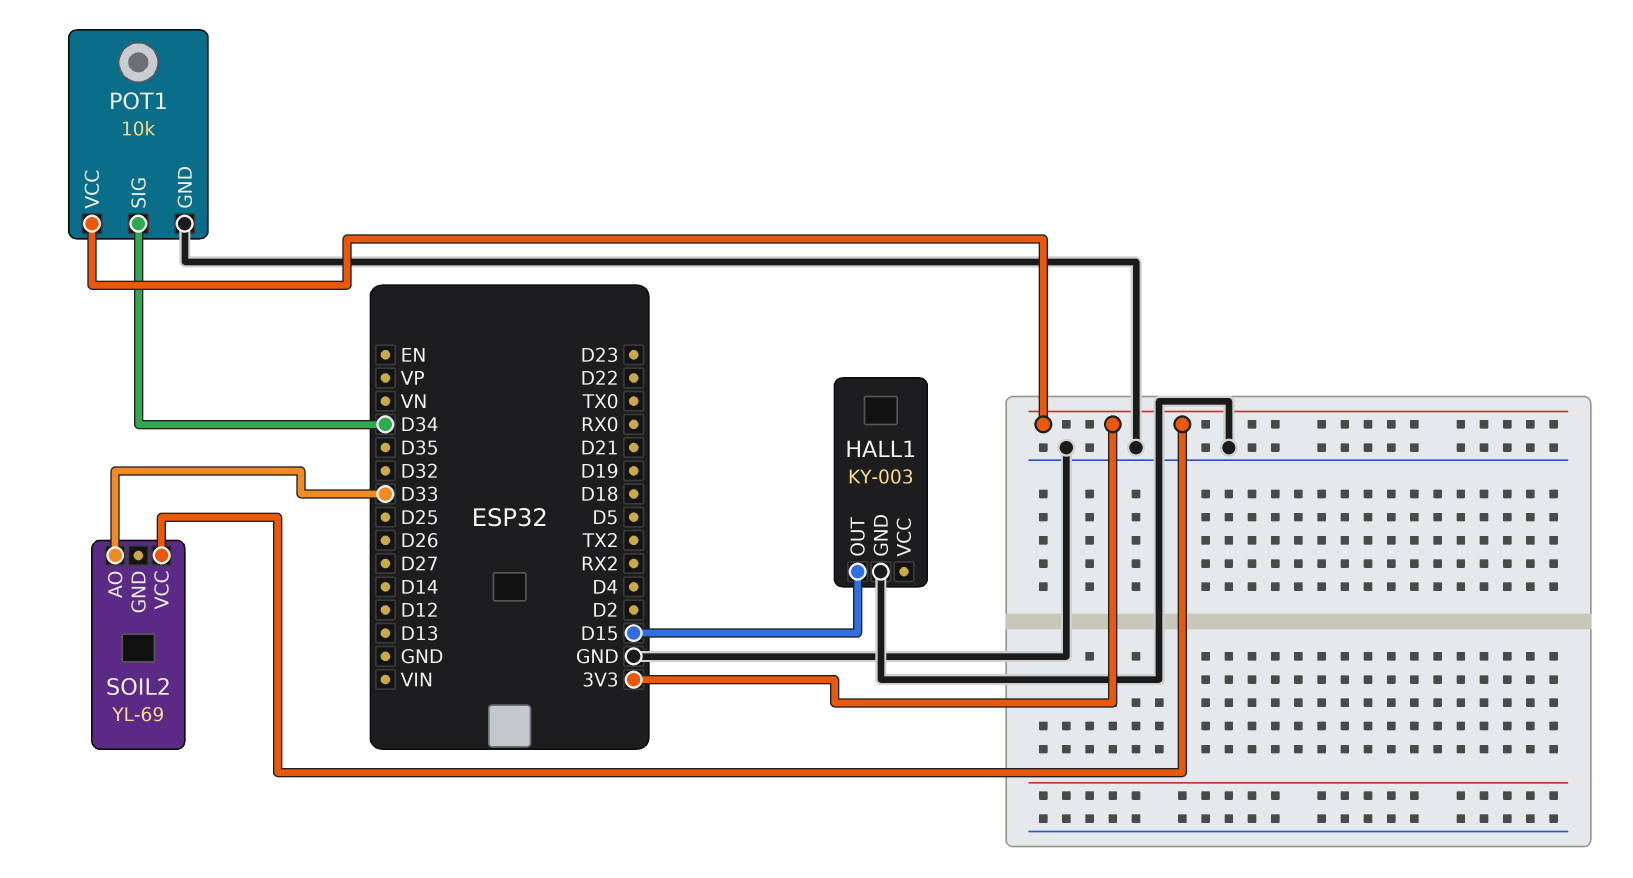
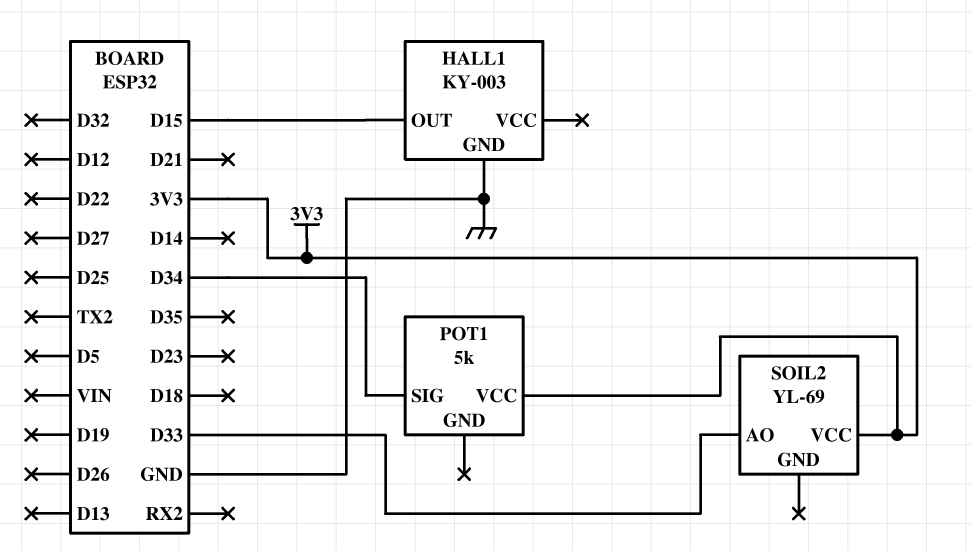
POT1: 10k -> 5k
POT1 pin GND: GND -> none

